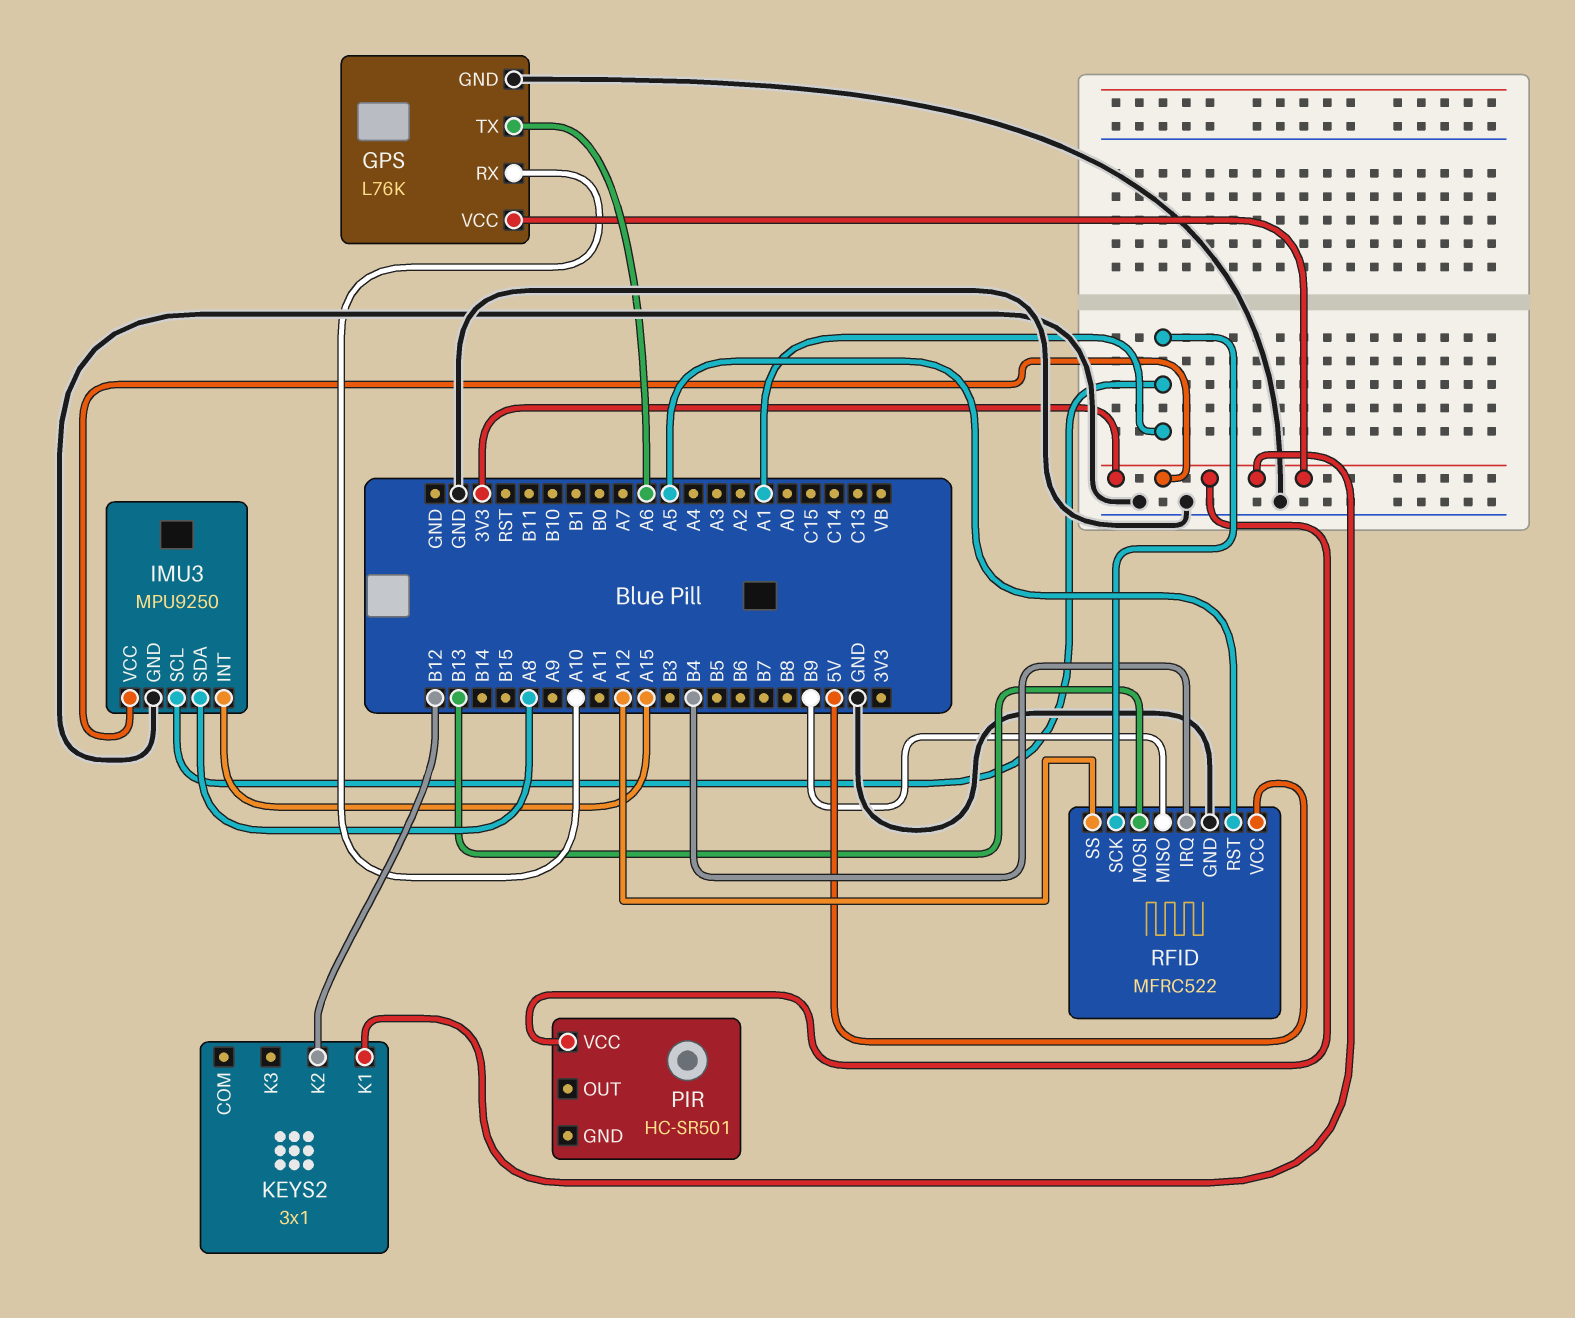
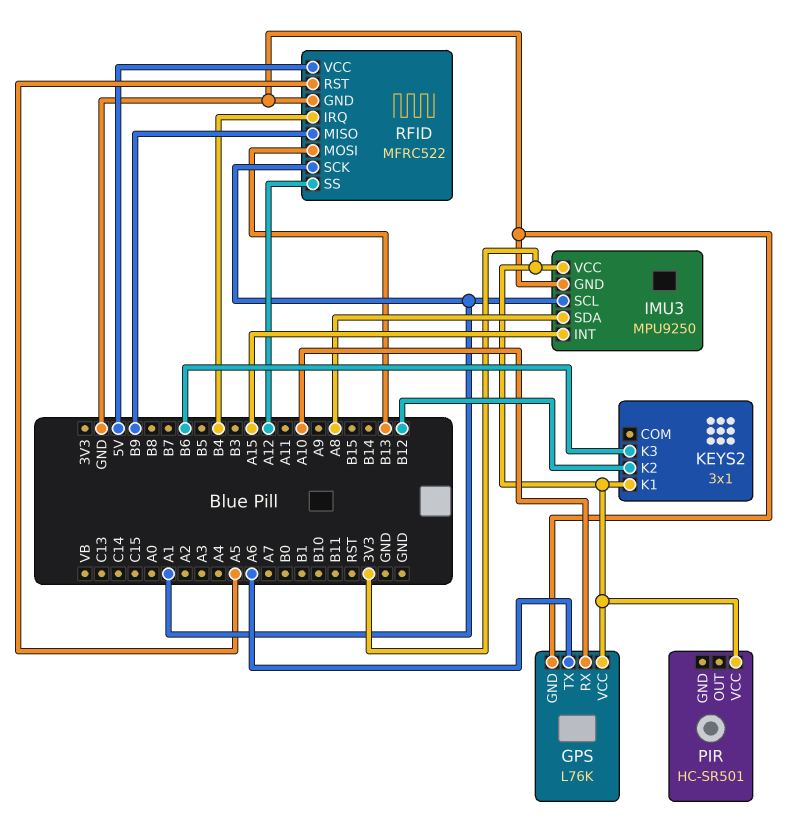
KEYS2 pin K3: none -> B6

